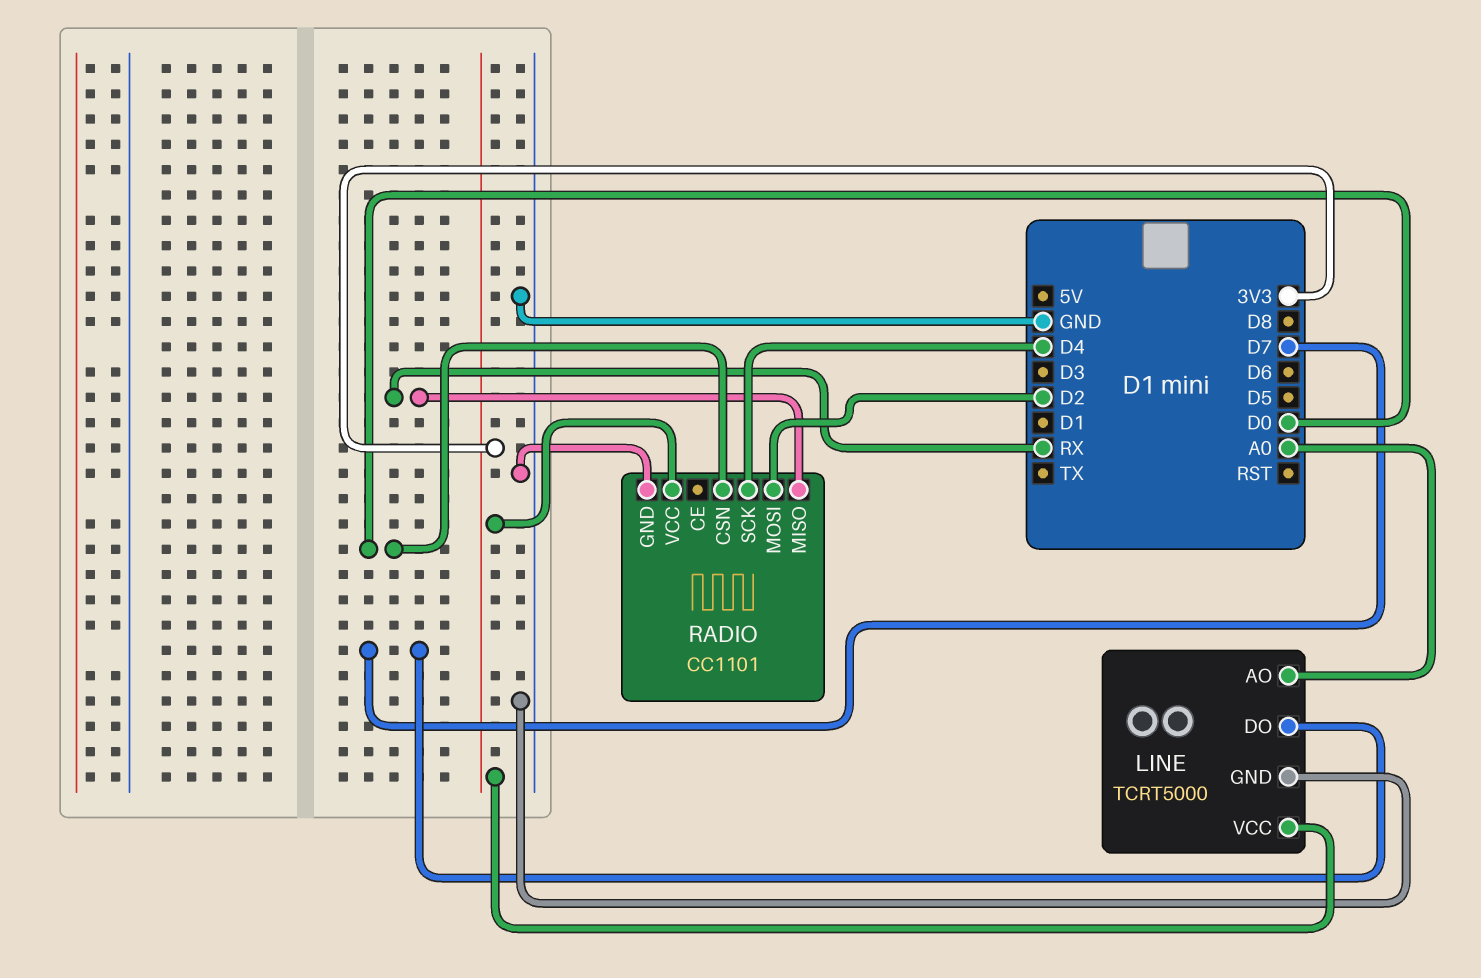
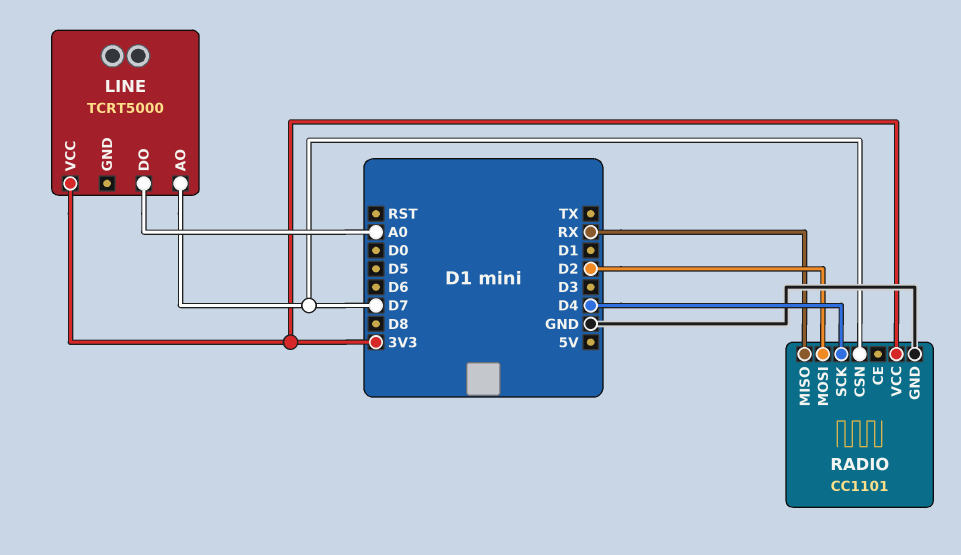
LINE pin AO: A0 -> D7
LINE pin DO: D7 -> A0
LINE pin GND: GND -> none
RADIO pin CSN: D0 -> D7

